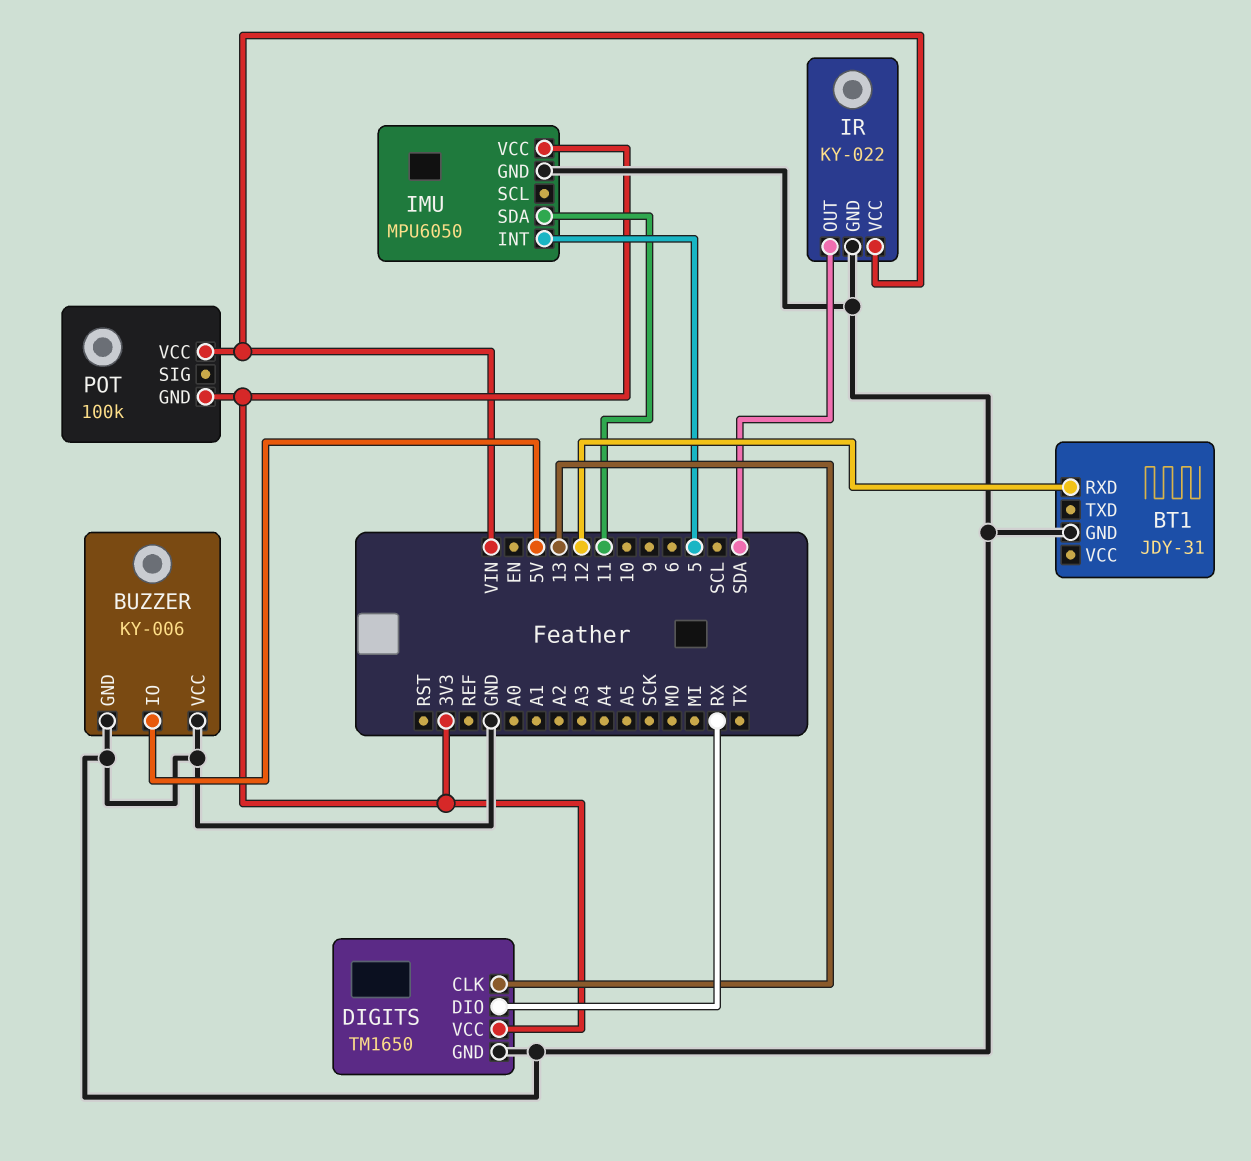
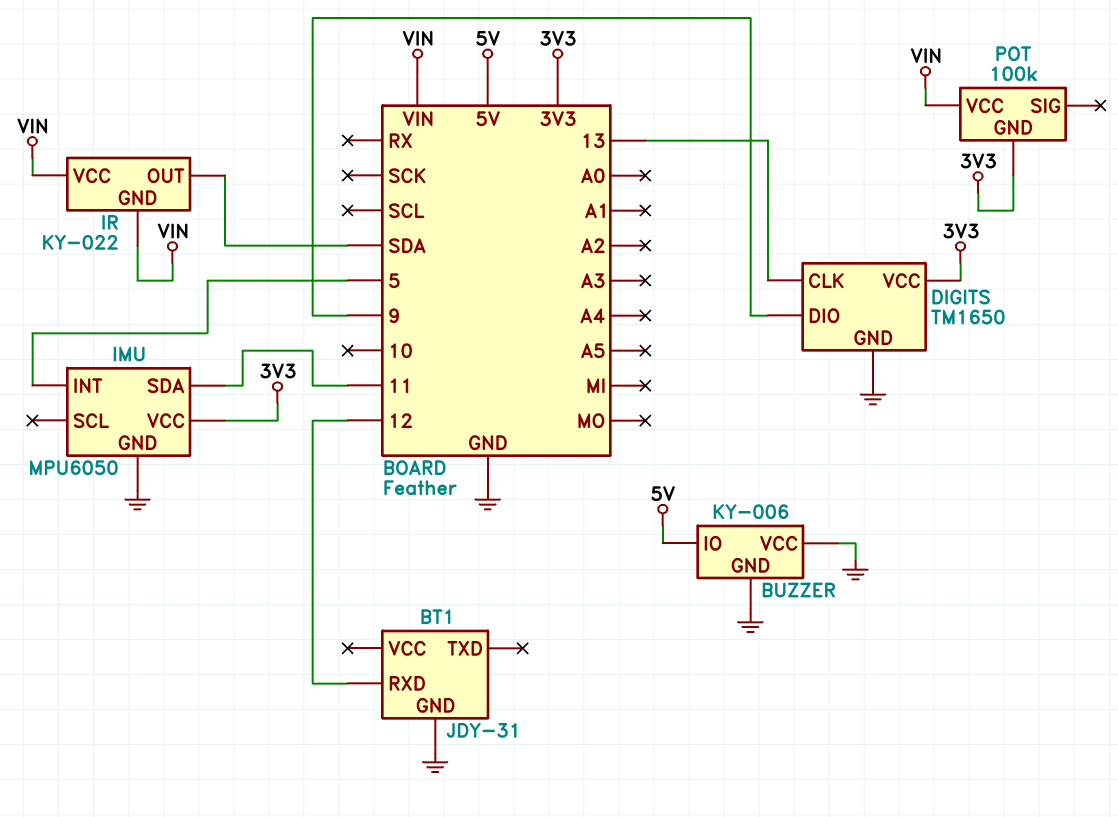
DIGITS pin DIO: RX -> 9
IR pin GND: GND -> VIN

